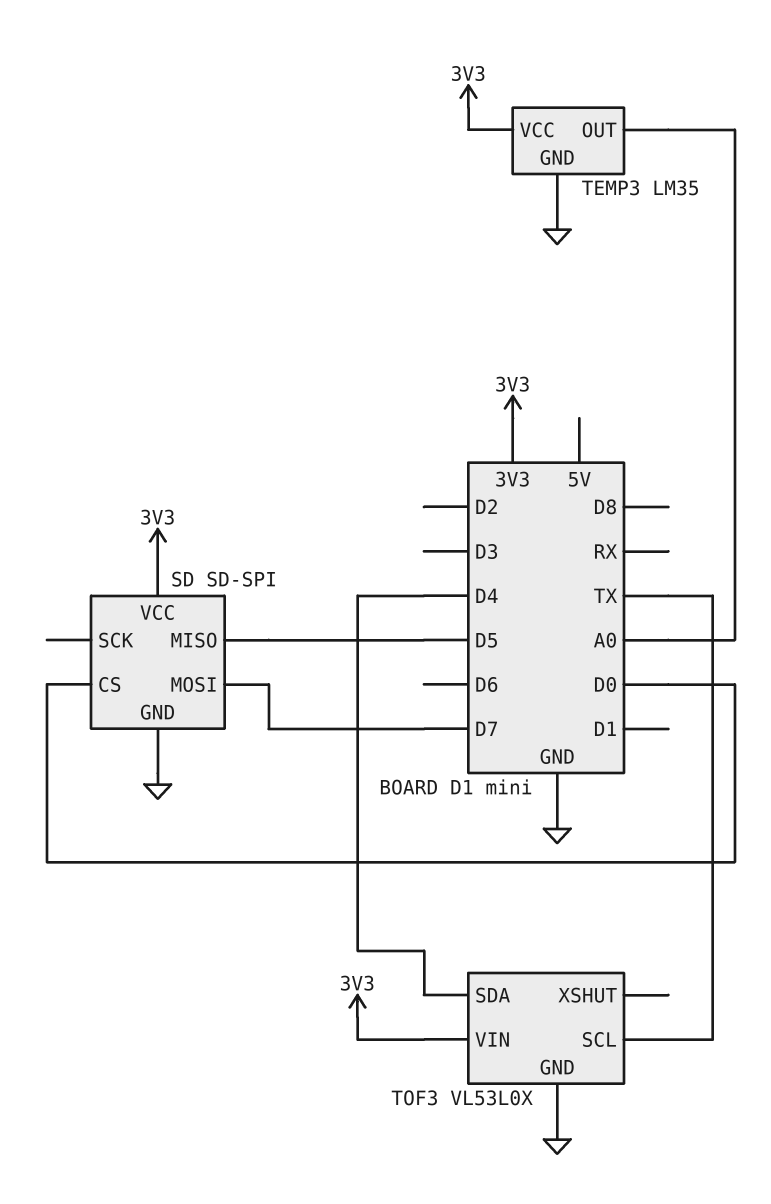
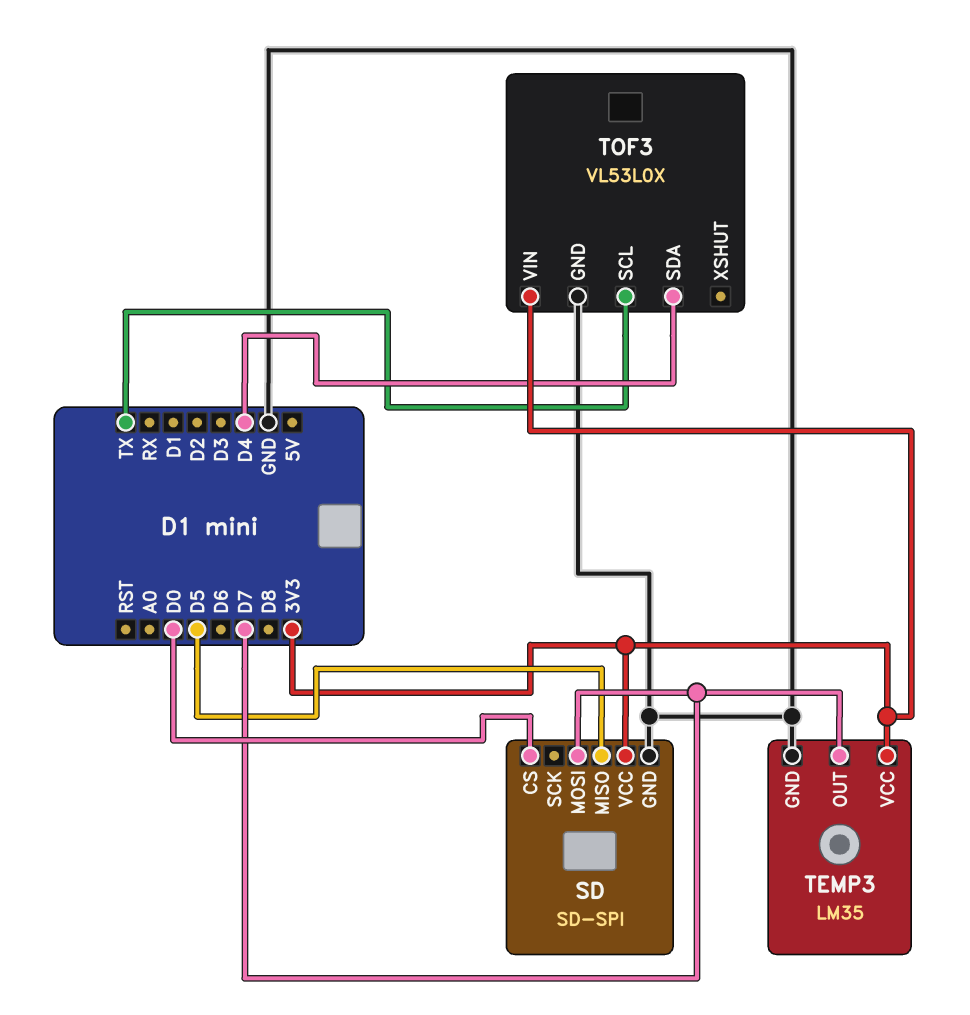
TEMP3 pin OUT: A0 -> D7

